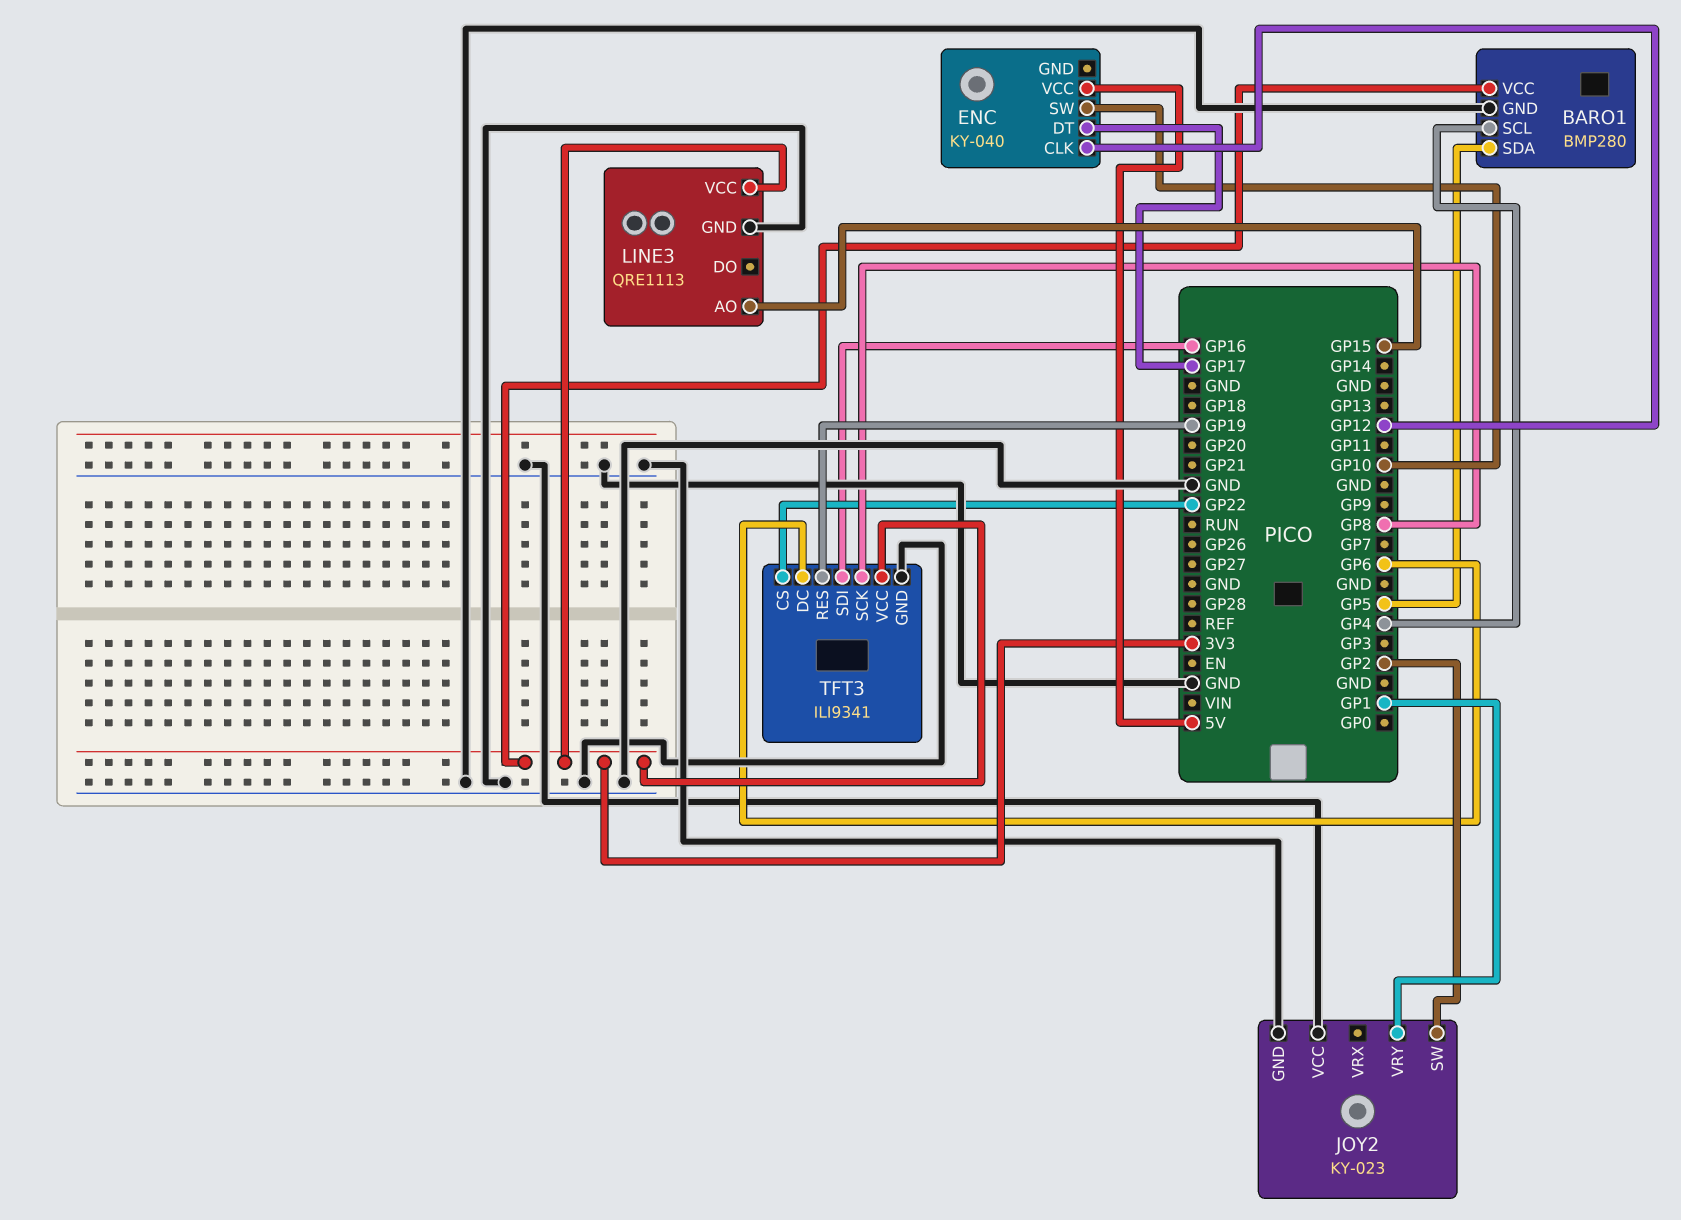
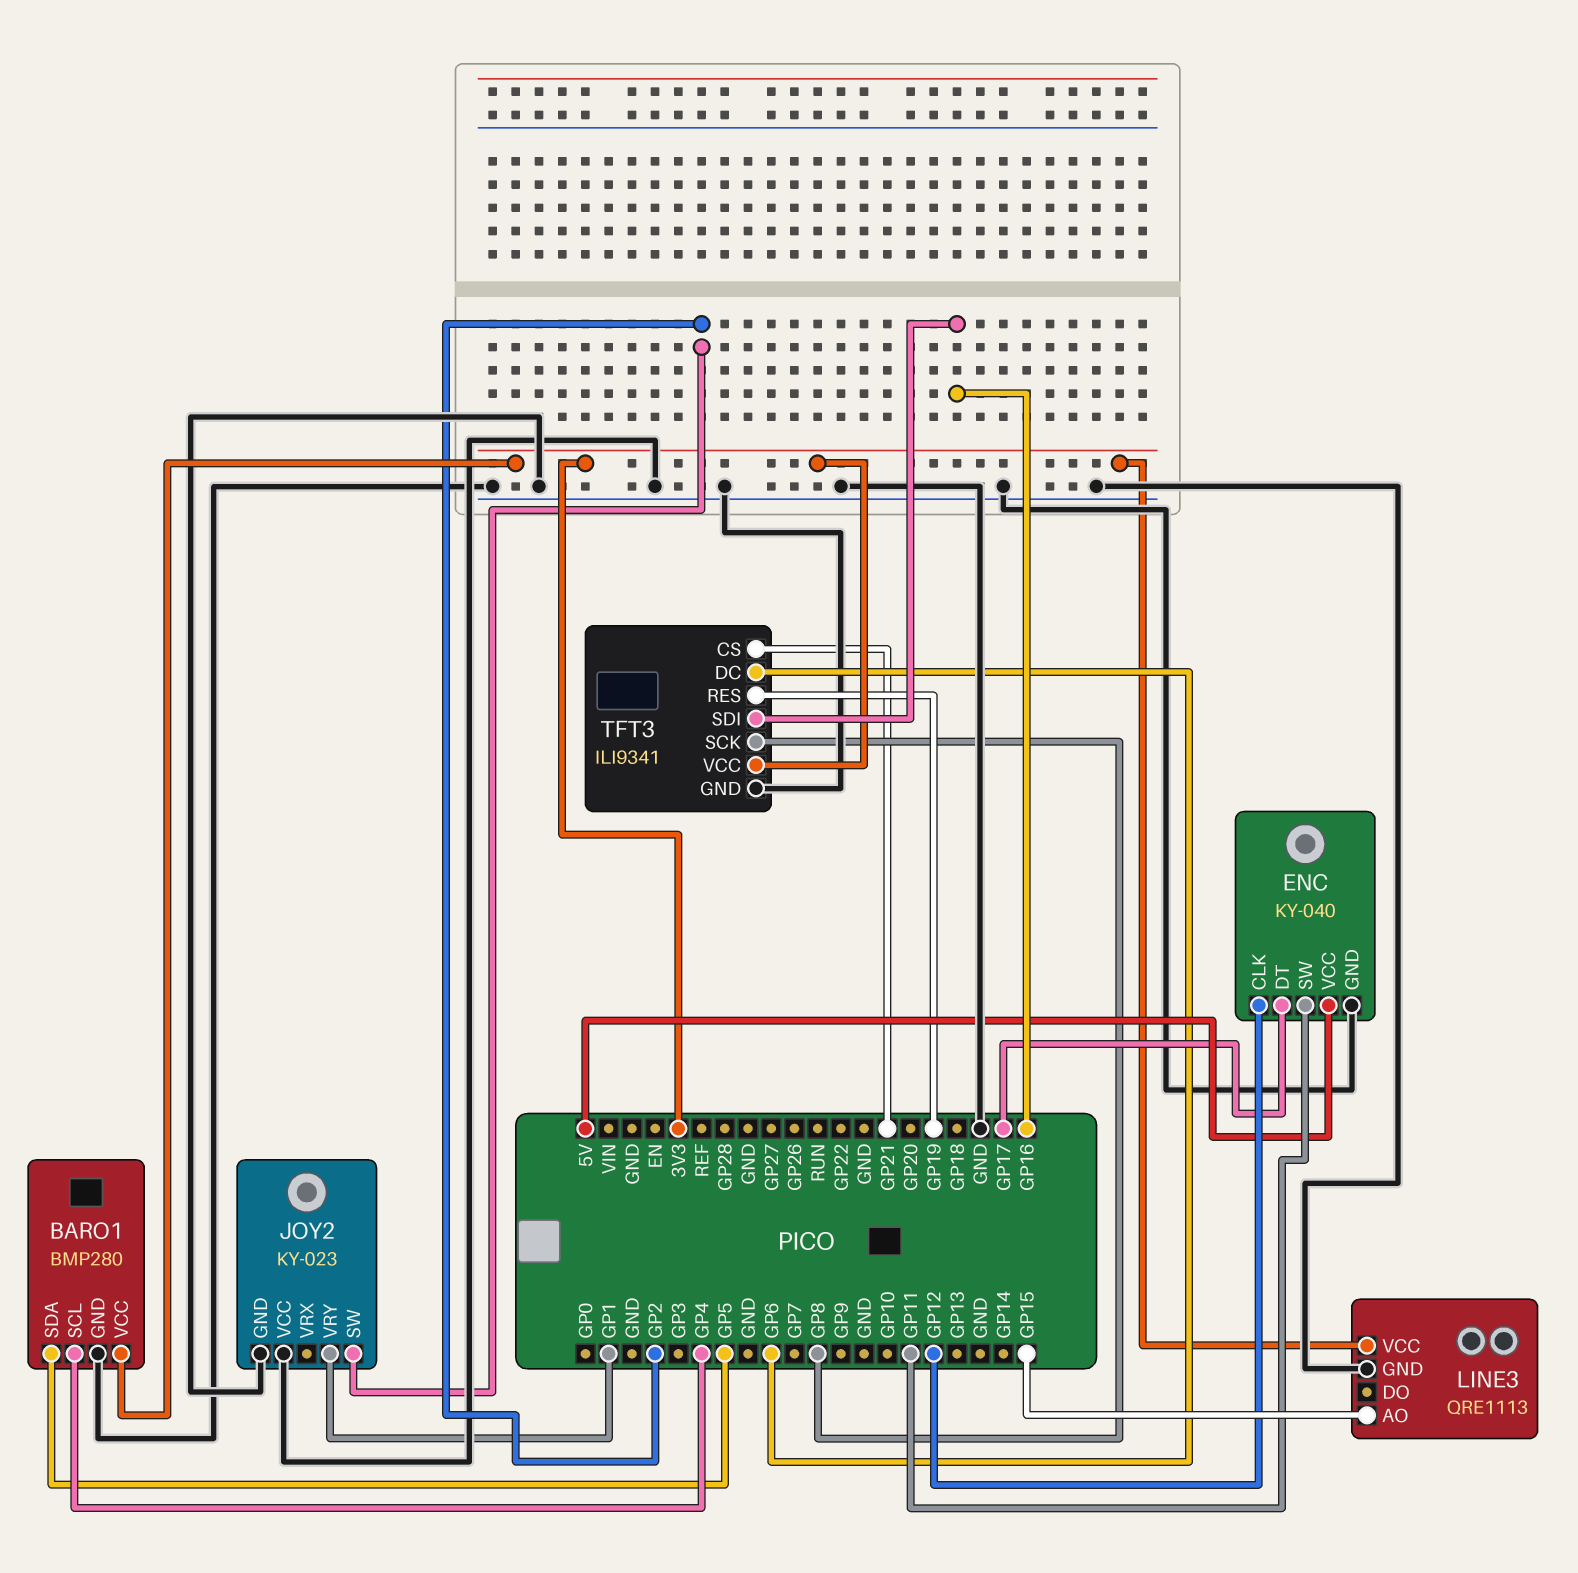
ENC pin GND: none -> GND
ENC pin SW: GP10 -> GP11
TFT3 pin CS: GP22 -> GP21

